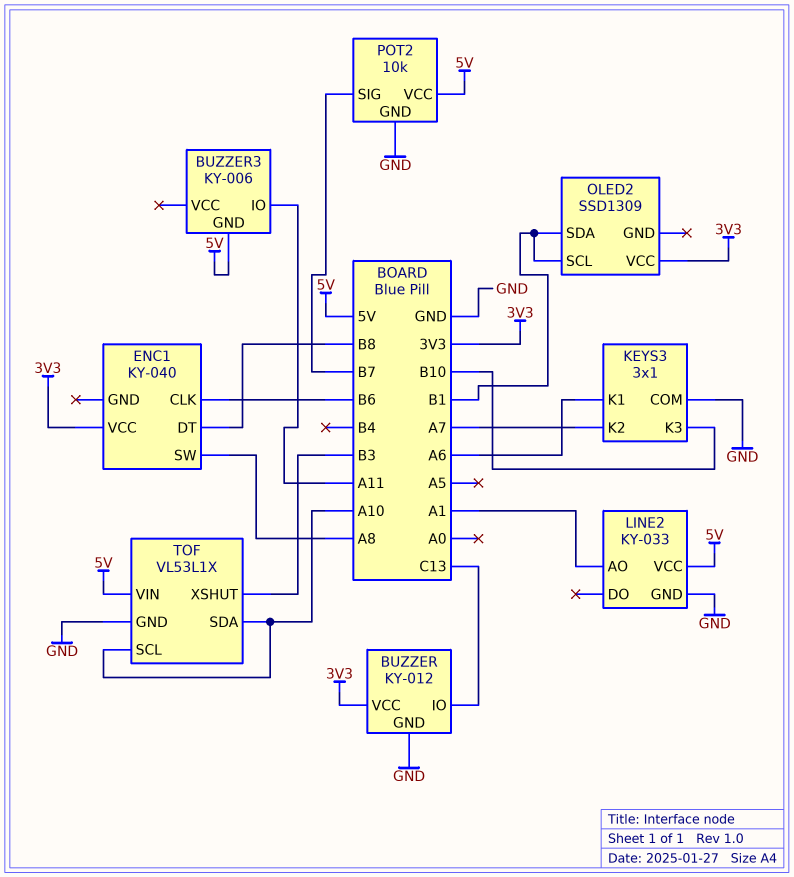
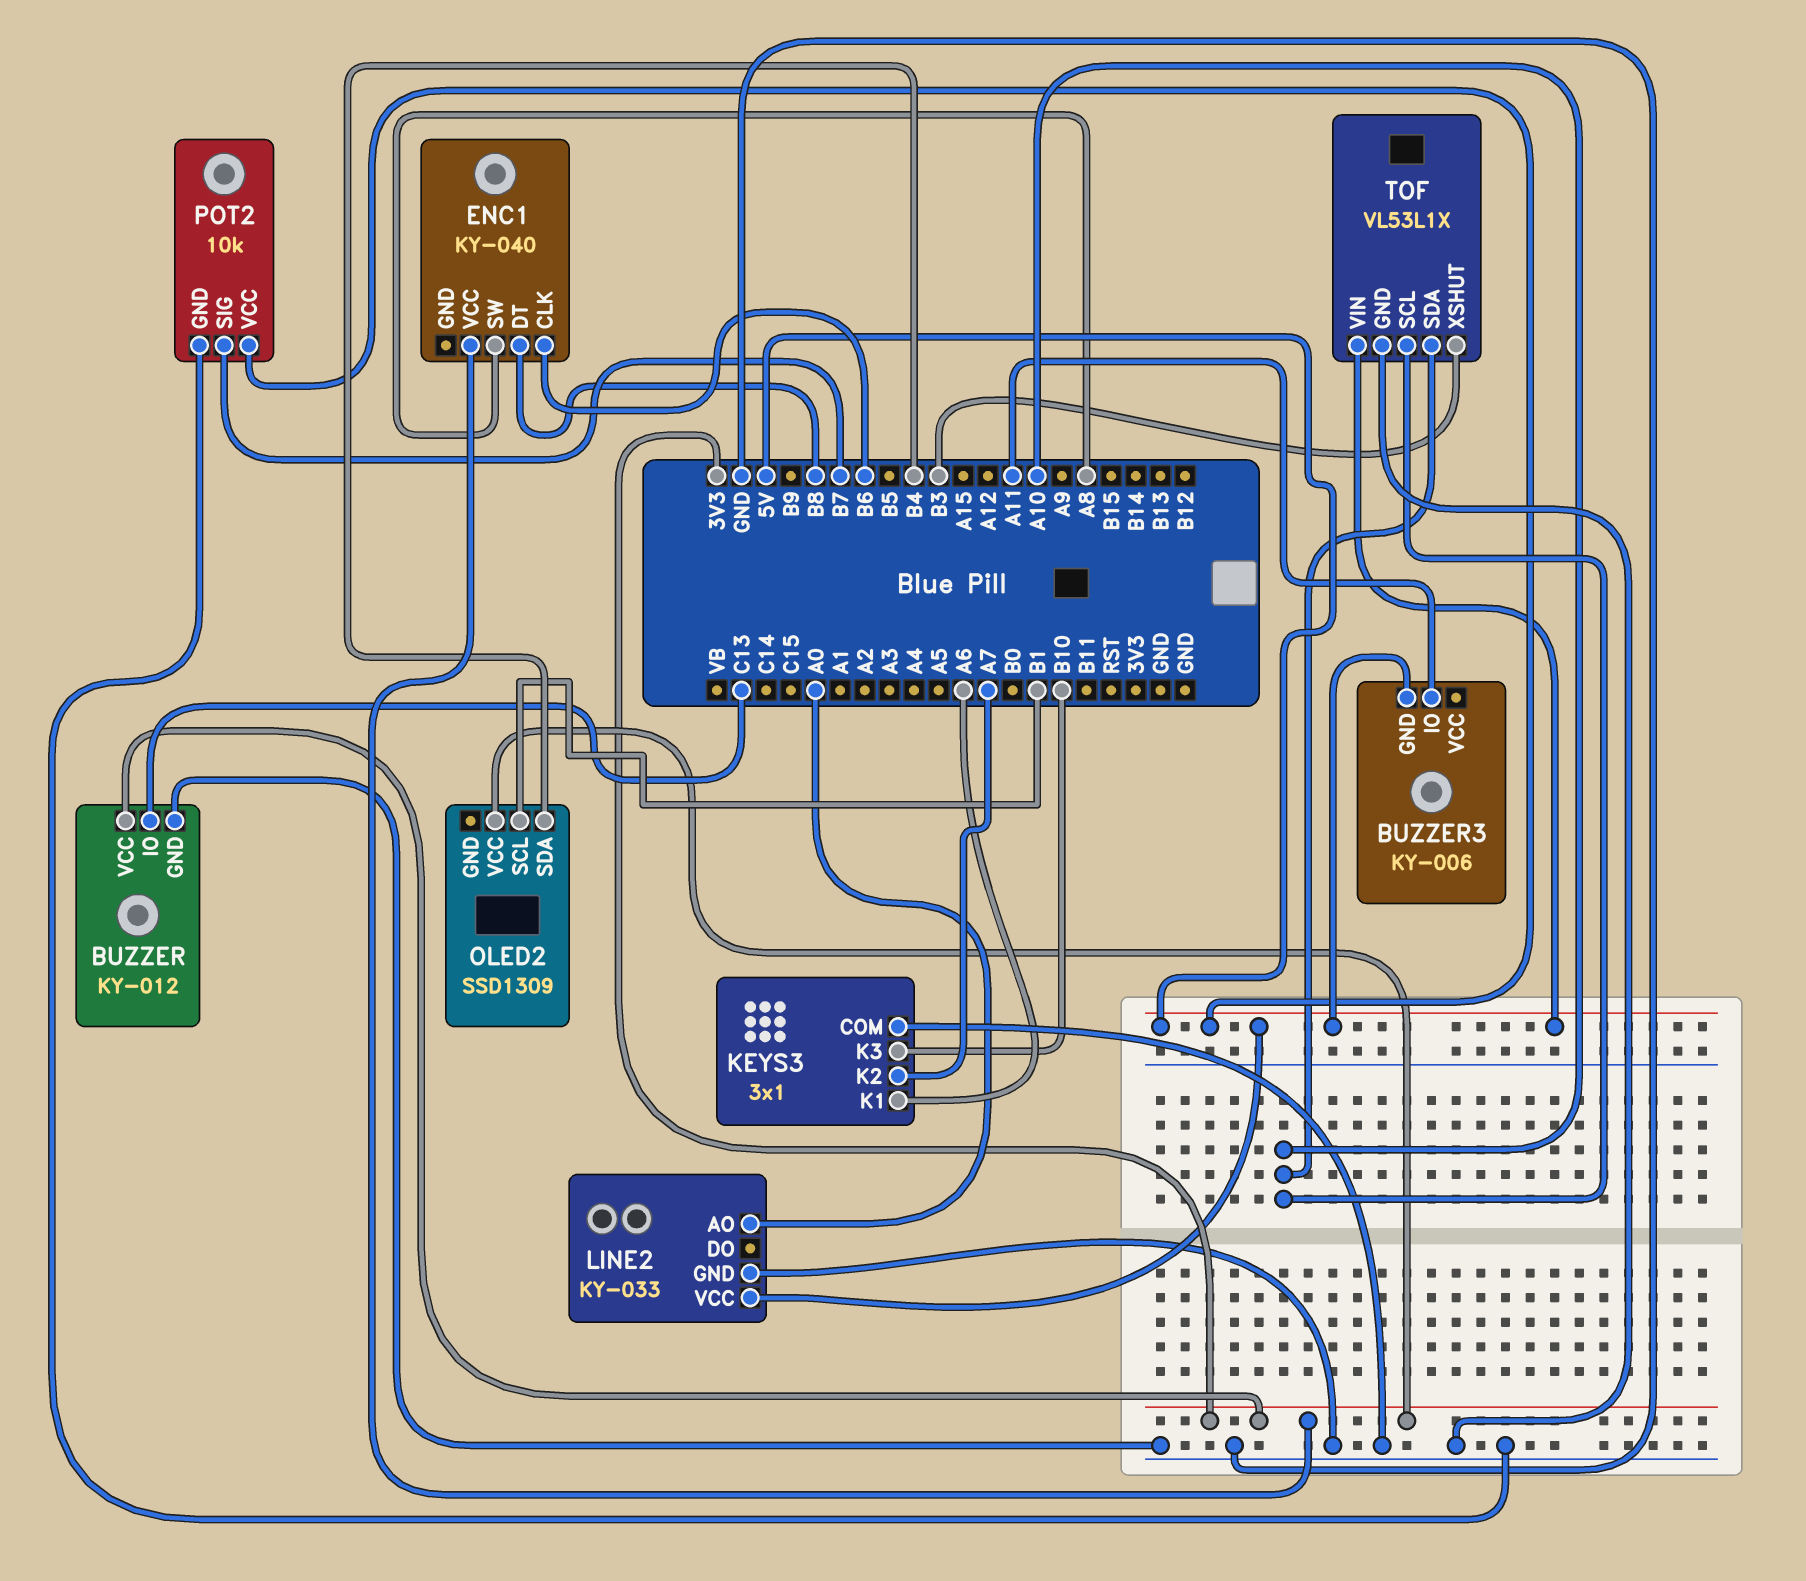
LINE2 pin AO: A1 -> A0
OLED2 pin SDA: B1 -> B4

